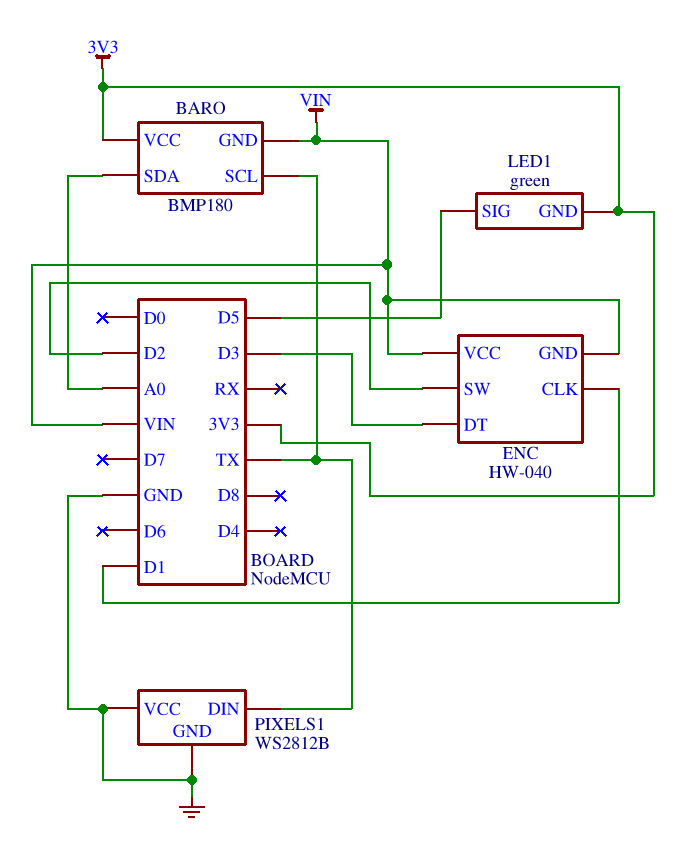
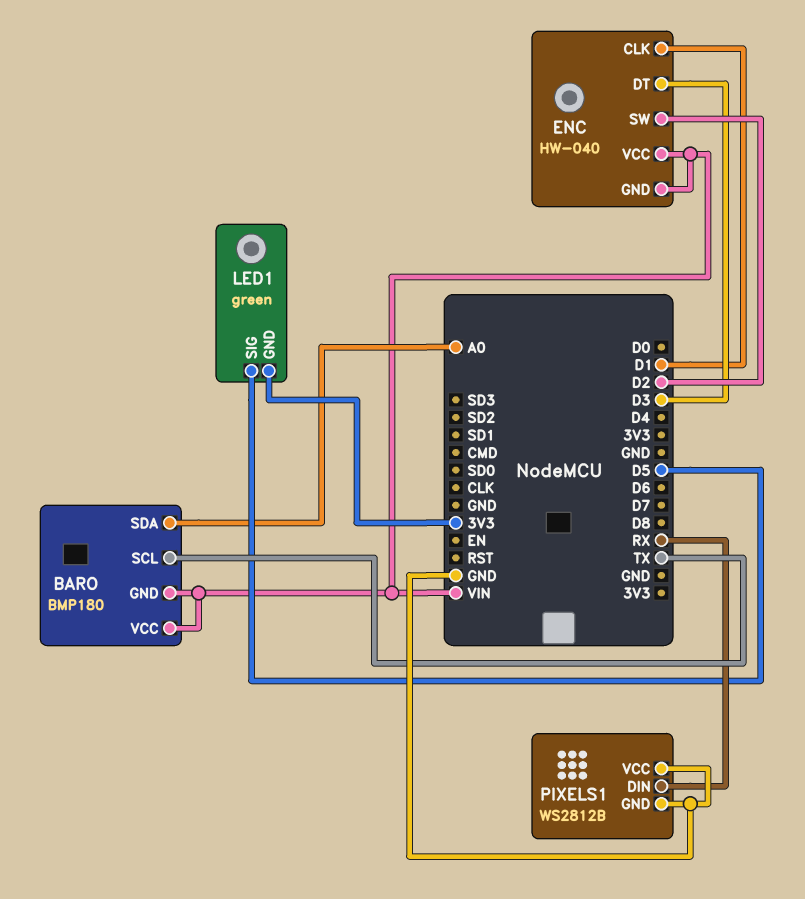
BARO pin VCC: 3V3 -> VIN
PIXELS1 pin DIN: TX -> RX

